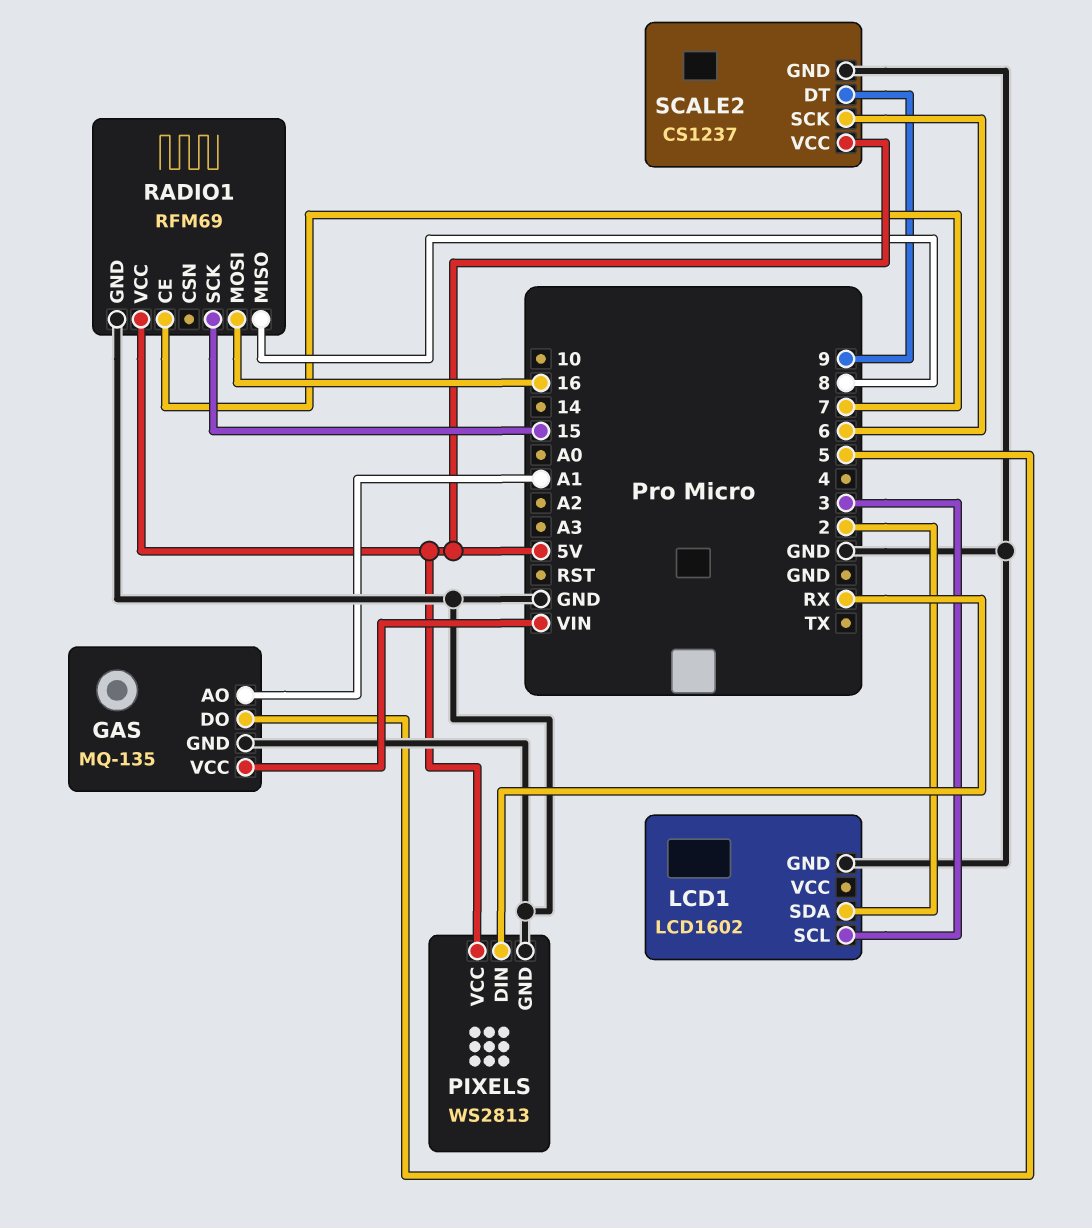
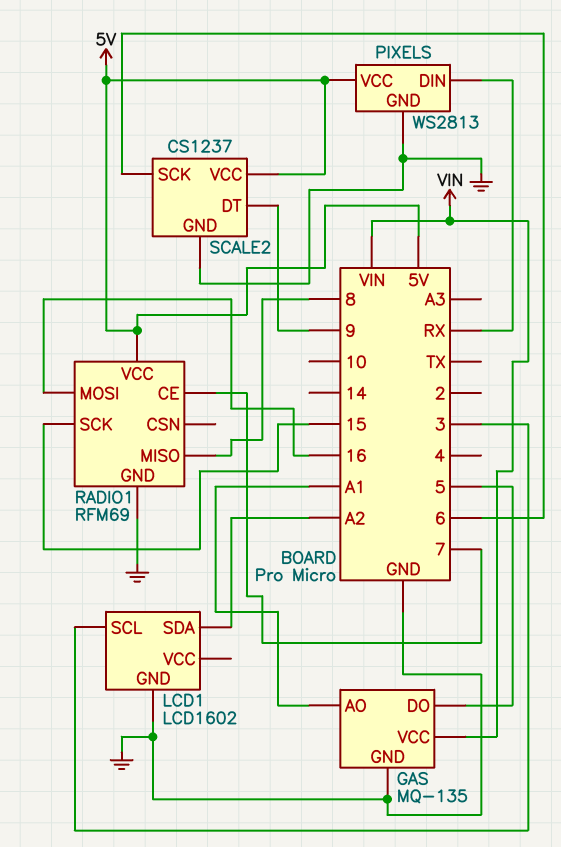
LCD1 pin SDA: 2 -> A2

